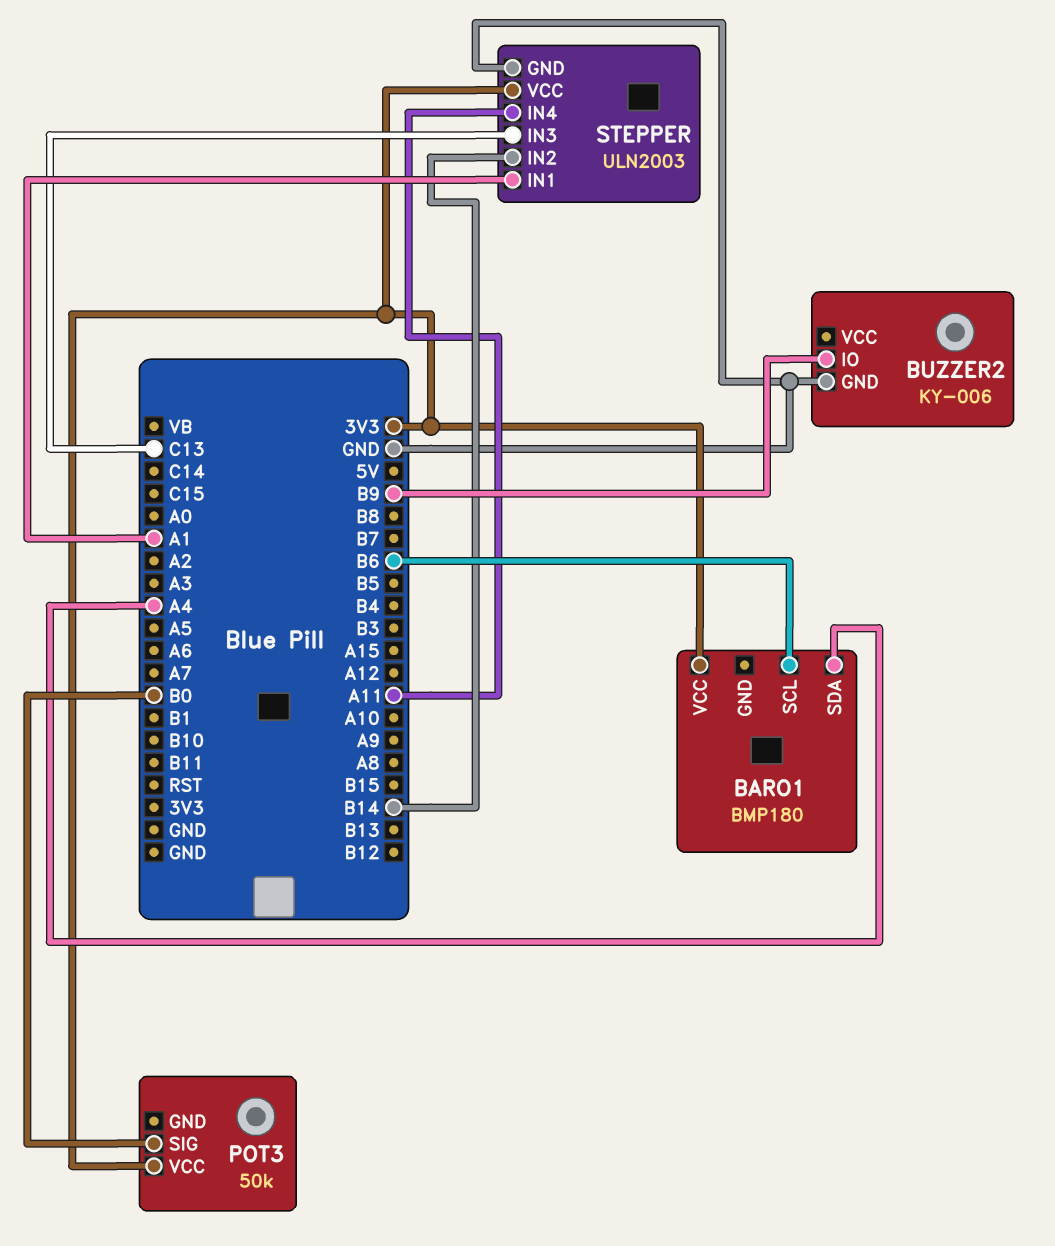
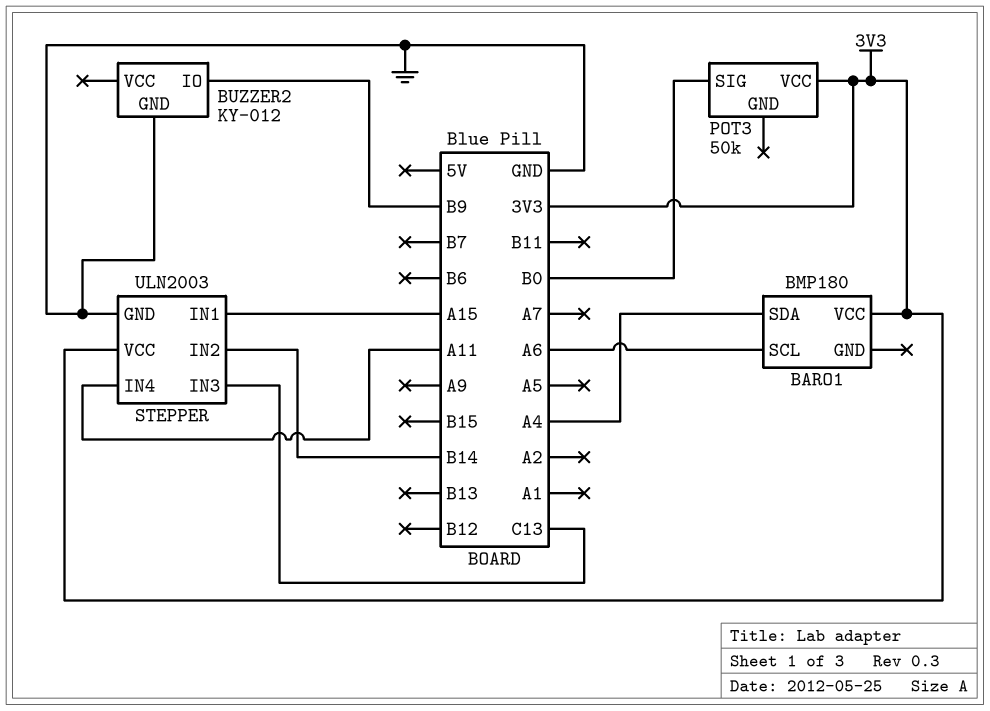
BARO1 pin SCL: B6 -> A6
BUZZER2: KY-006 -> KY-012
STEPPER pin IN1: A1 -> A15

